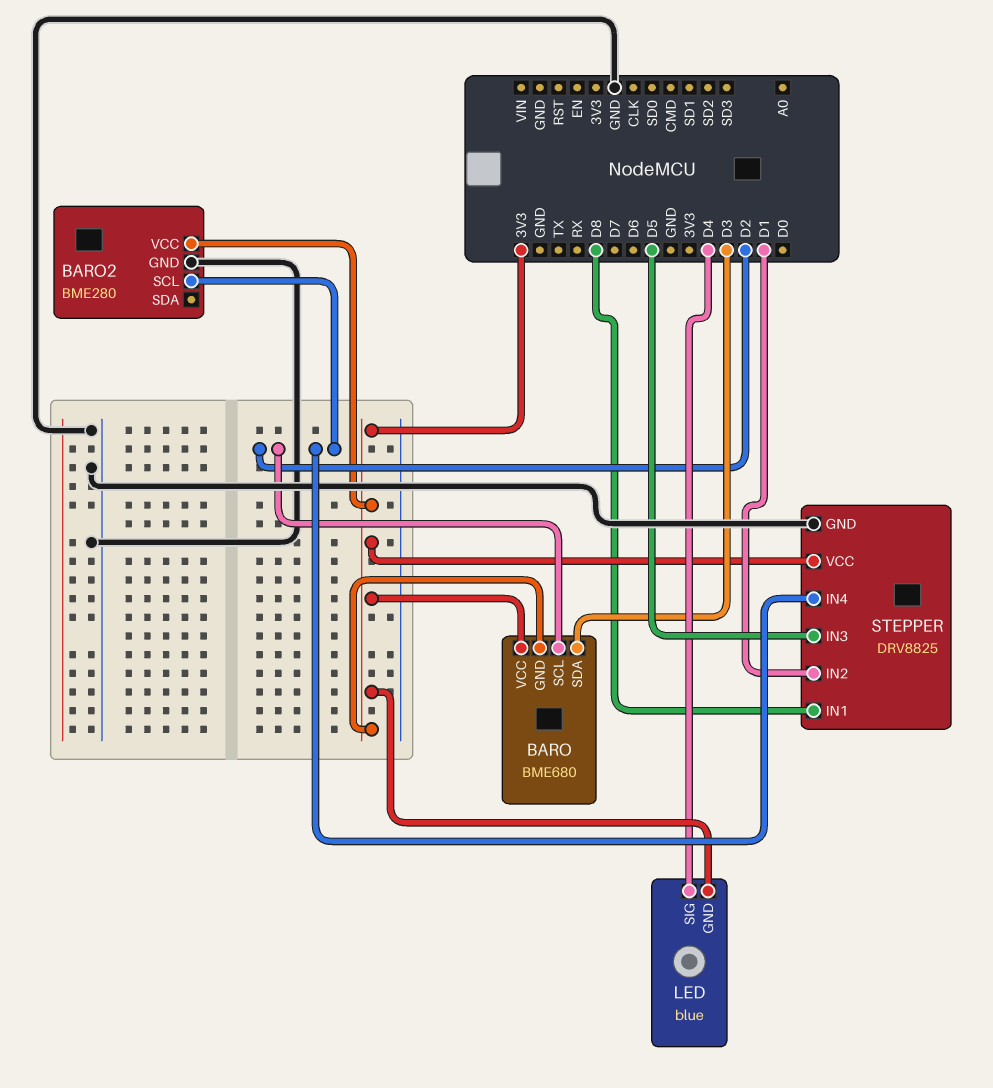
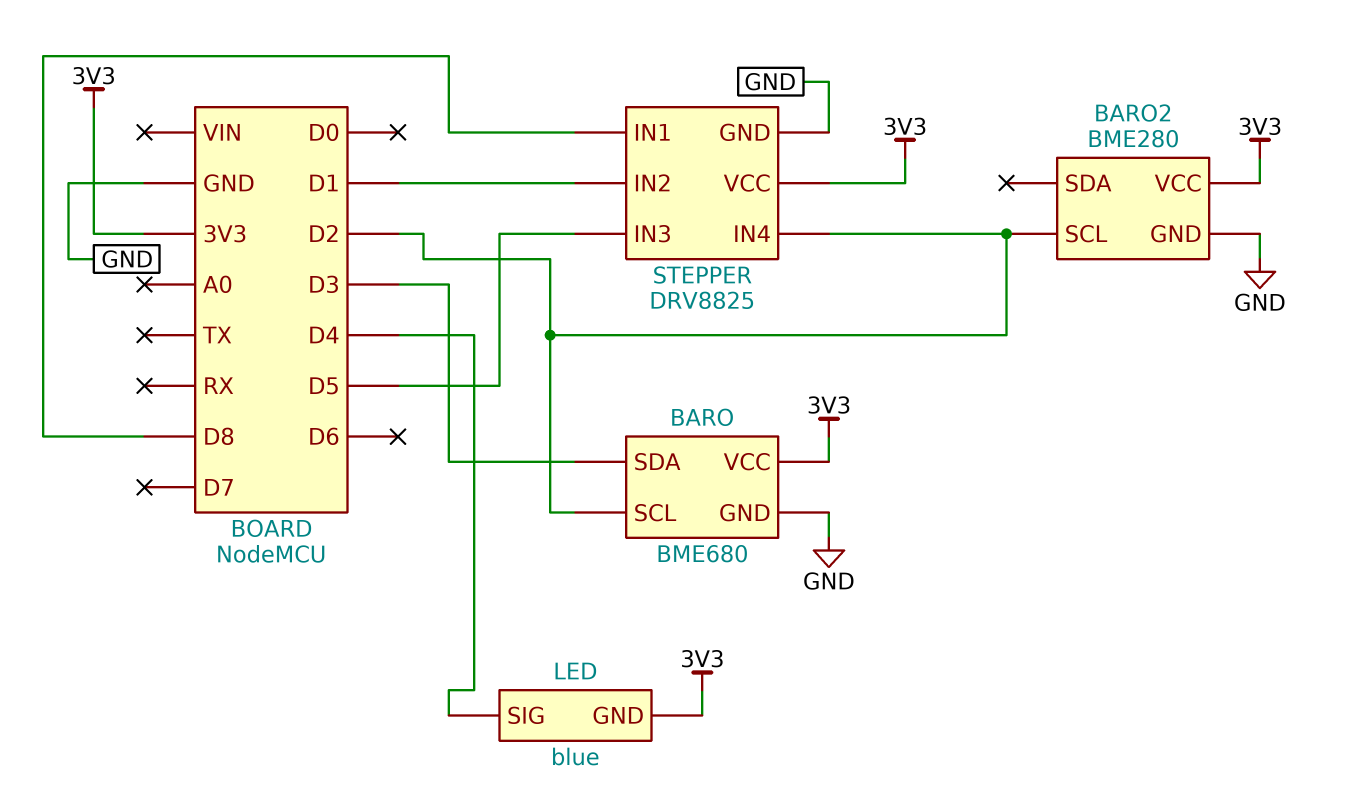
BARO pin GND: 3V3 -> GND

